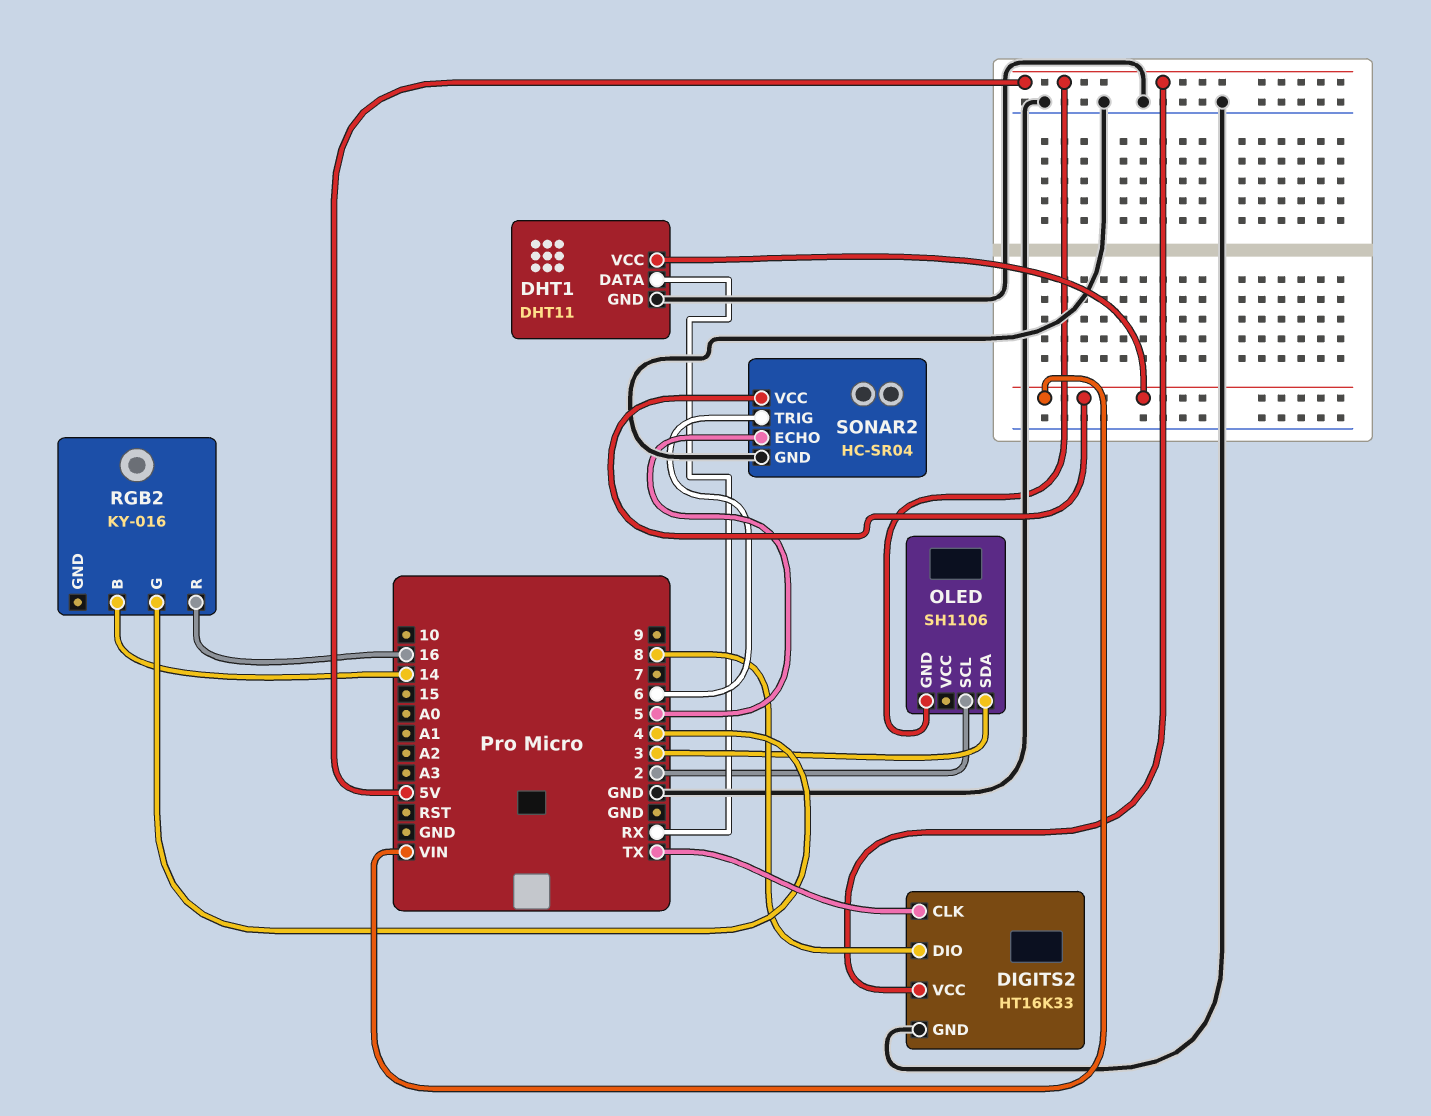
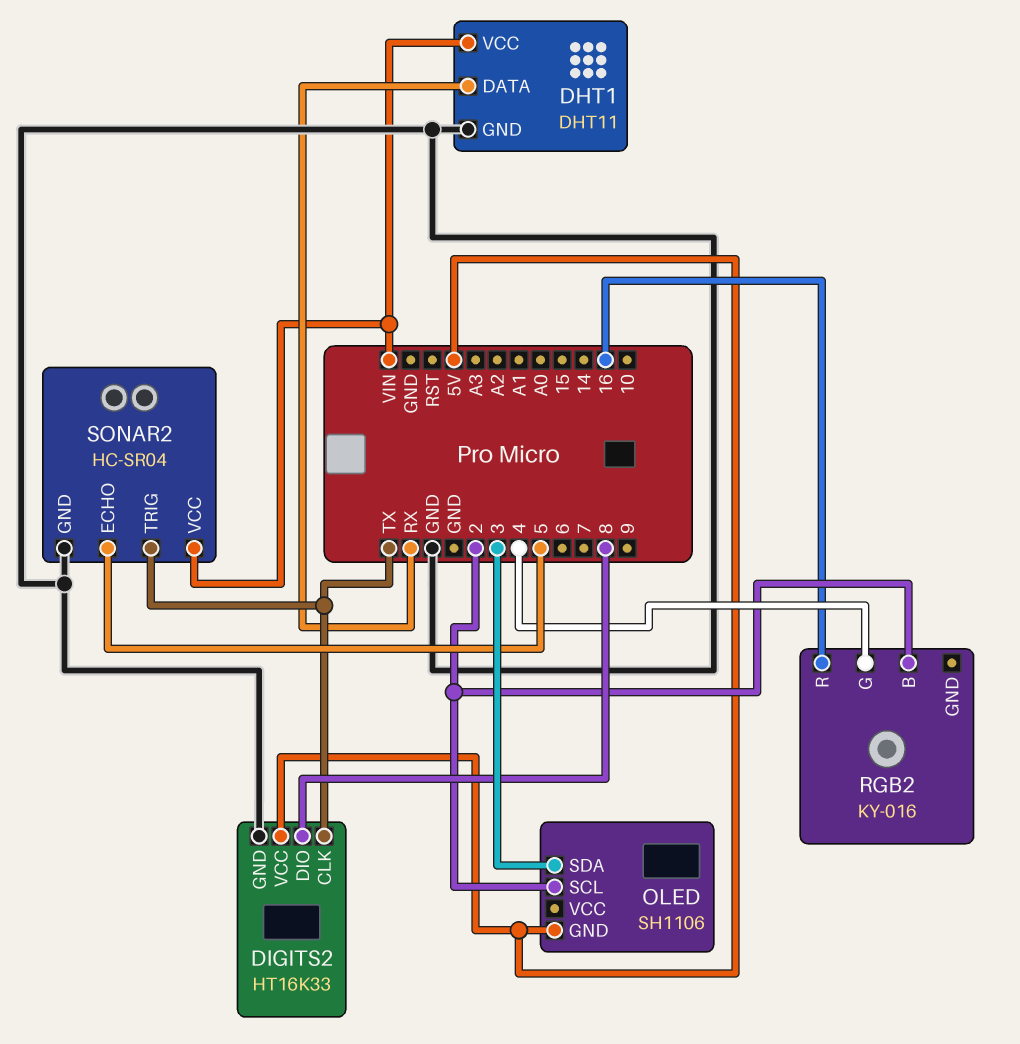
RGB2 pin B: 14 -> 2
SONAR2 pin TRIG: 6 -> TX

